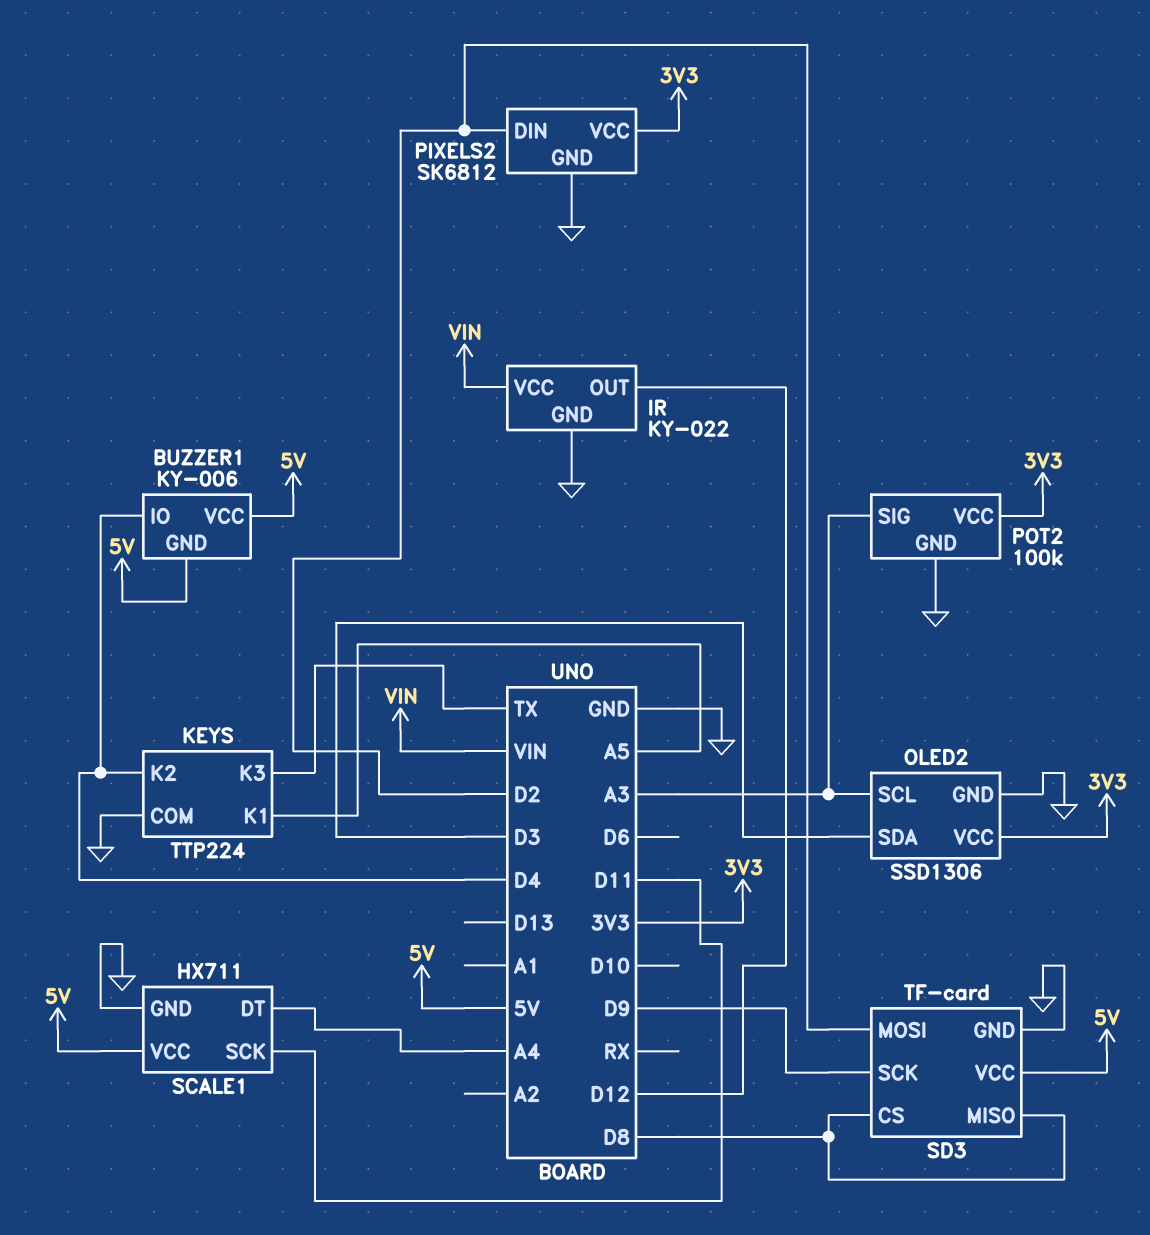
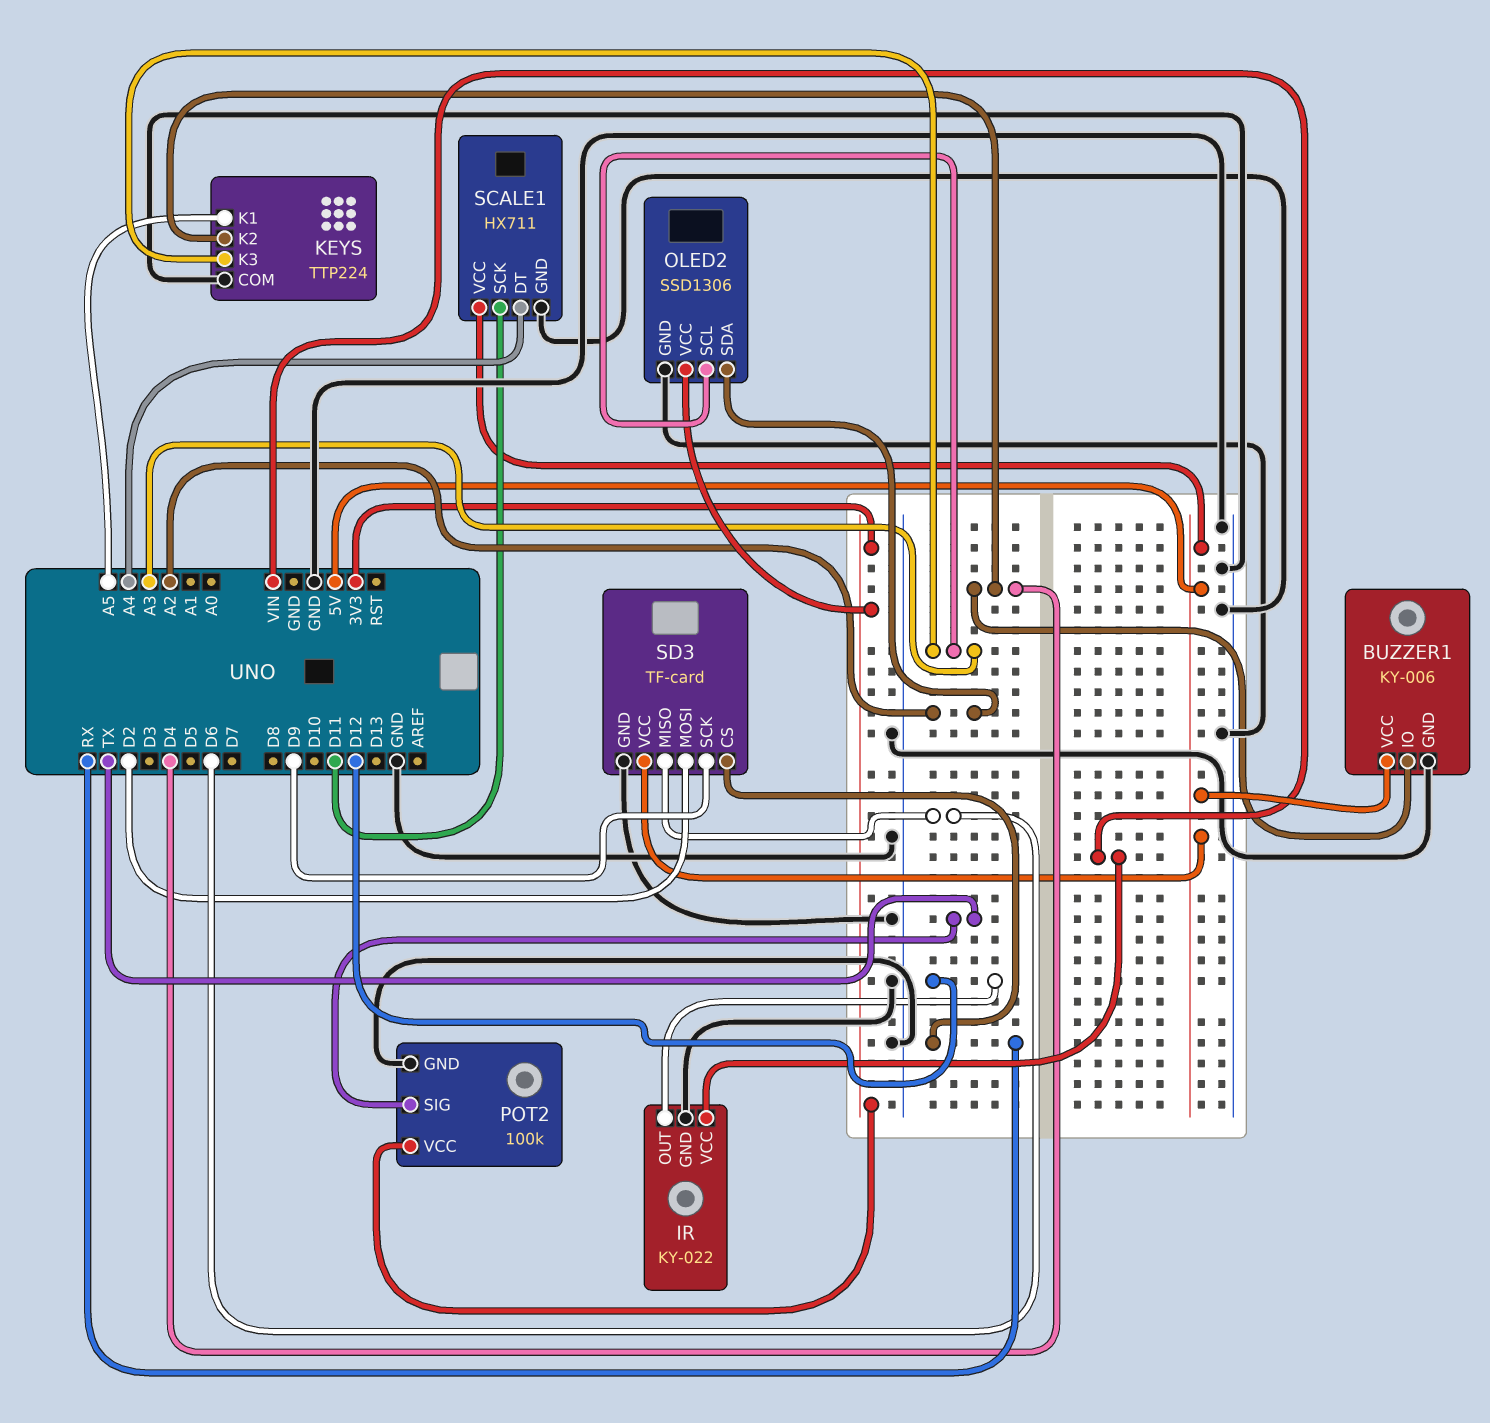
BUZZER1 pin GND: 5V -> GND
KEYS pin K3: TX -> A3
OLED2 pin SDA: D3 -> A2
PIXELS2: SK6812 -> none
PIXELS2 pin DIN: D2 -> none
PIXELS2 pin GND: GND -> none
PIXELS2 pin VCC: 3V3 -> none
POT2 pin SIG: A3 -> TX
SD3 pin CS: D8 -> RX
SD3 pin MISO: D8 -> D6

